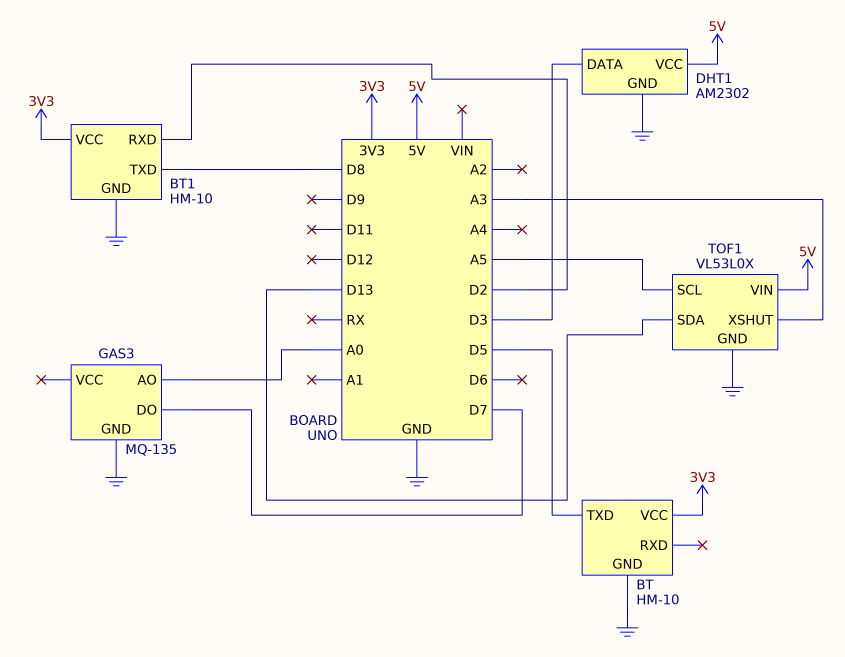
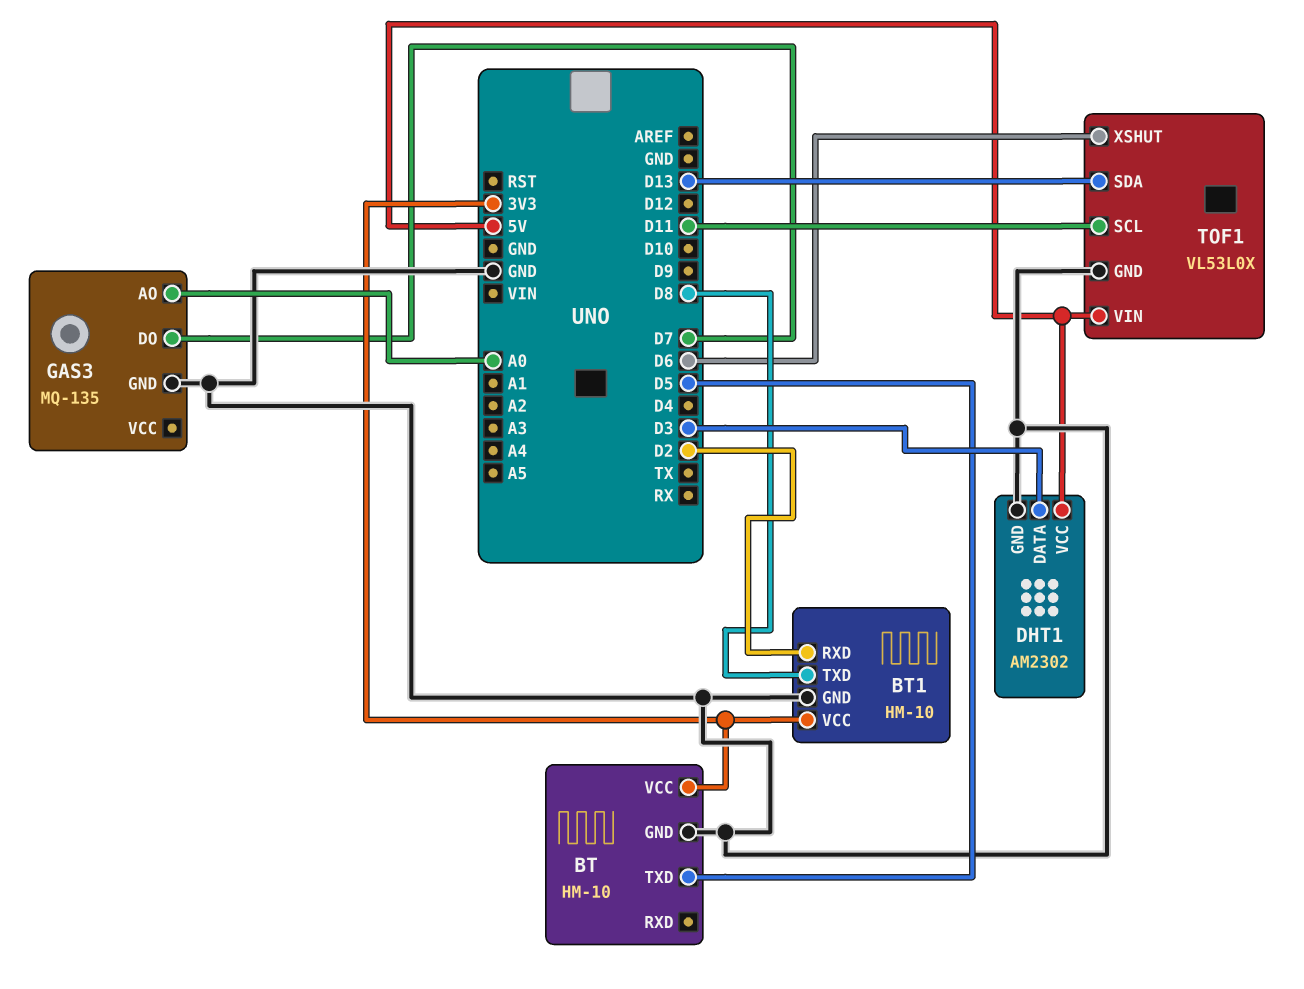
TOF1 pin SCL: A5 -> D11
TOF1 pin XSHUT: A3 -> D6

